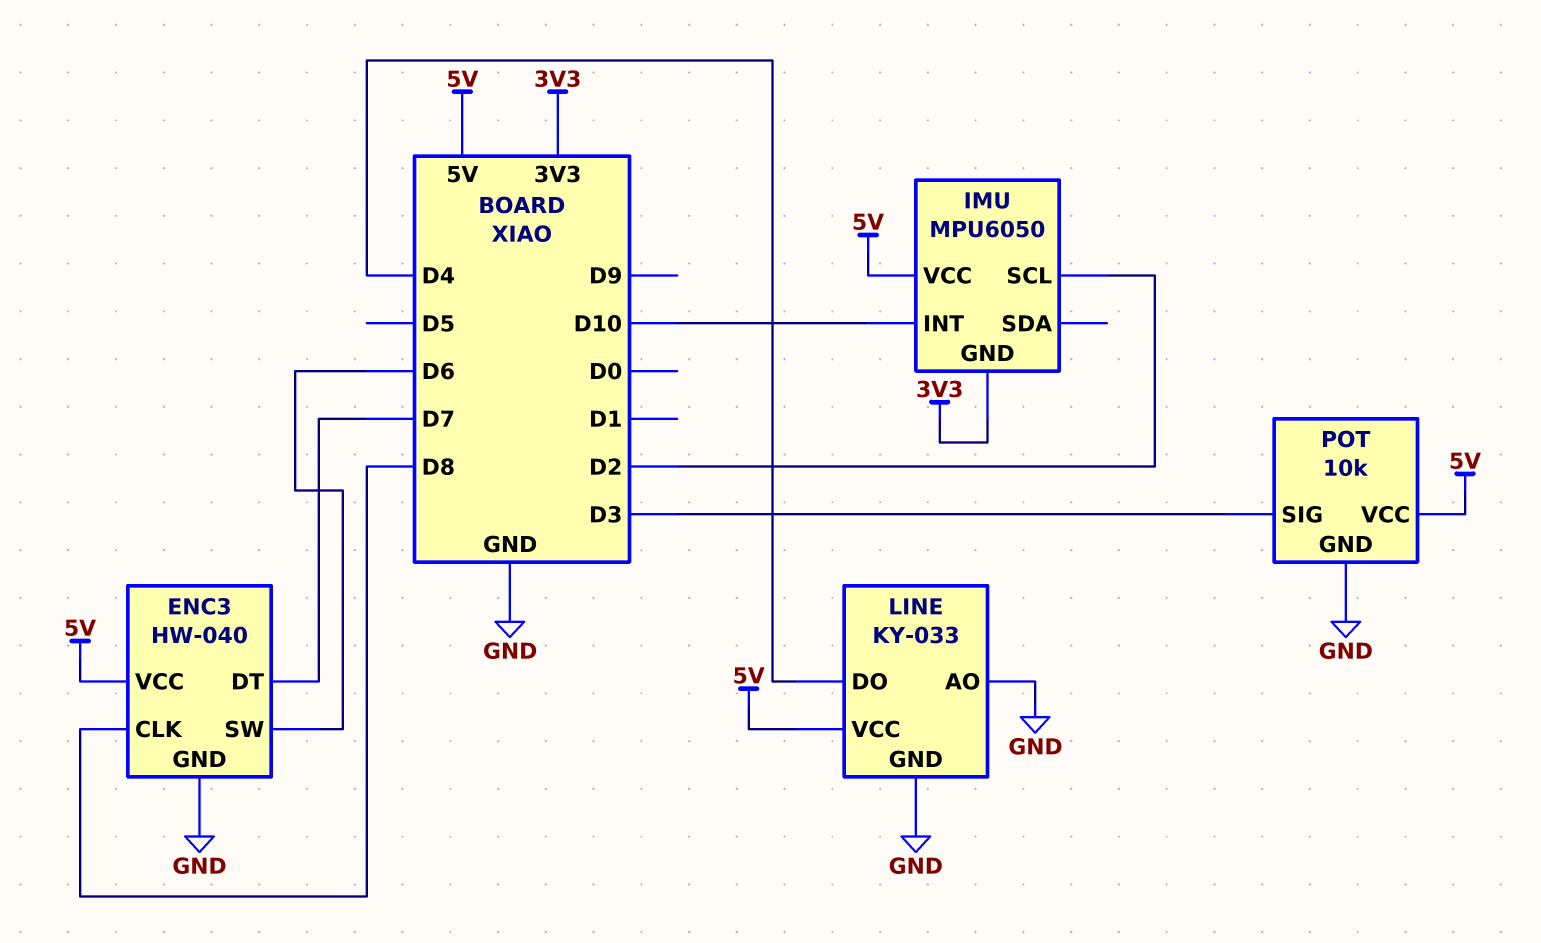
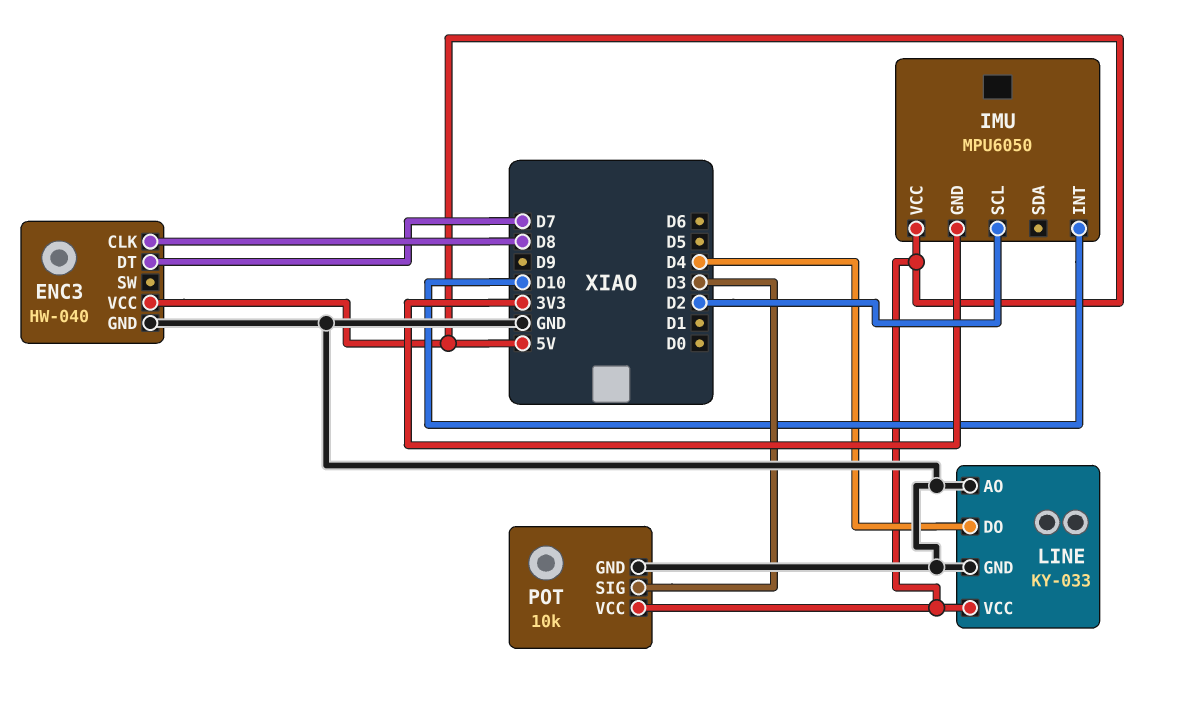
ENC3 pin SW: D6 -> none

